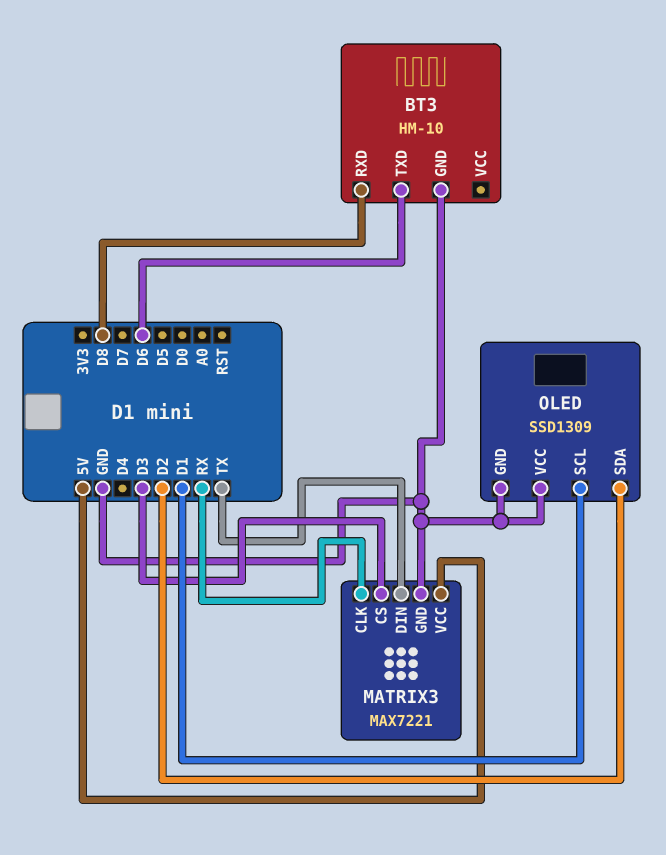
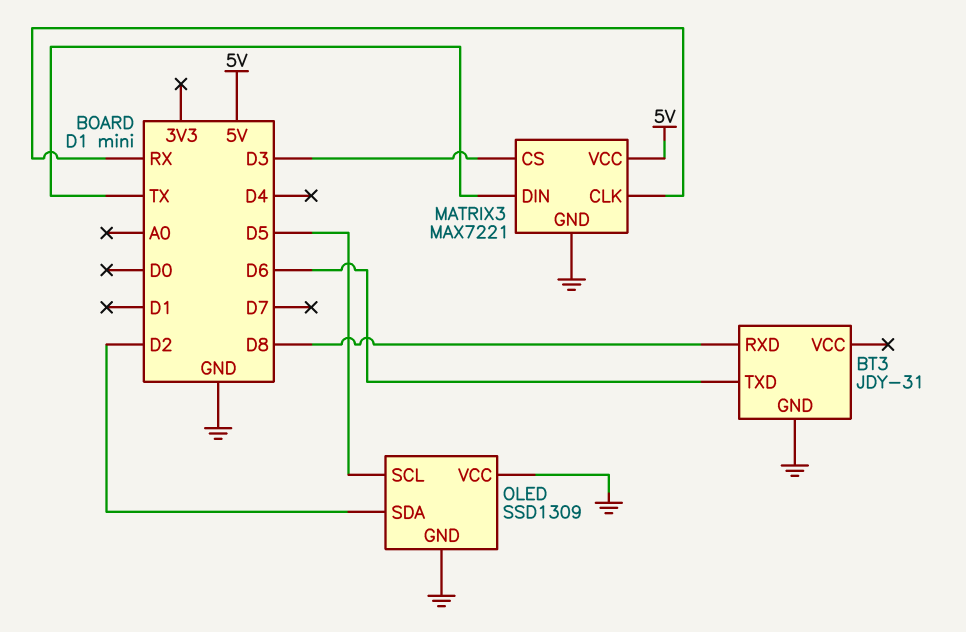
BT3: HM-10 -> JDY-31
OLED pin SCL: D1 -> D5

